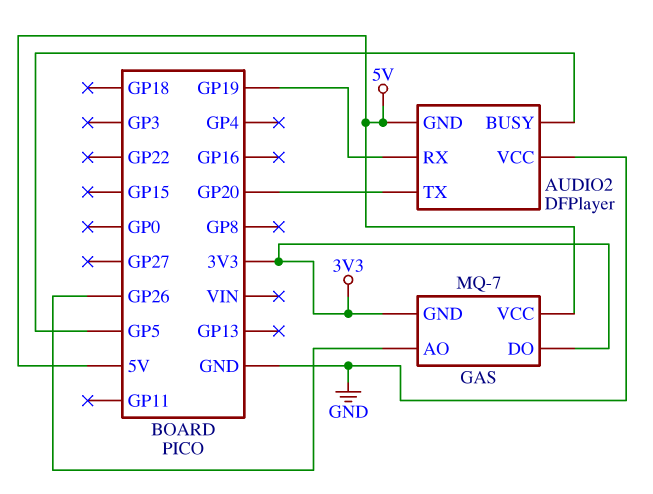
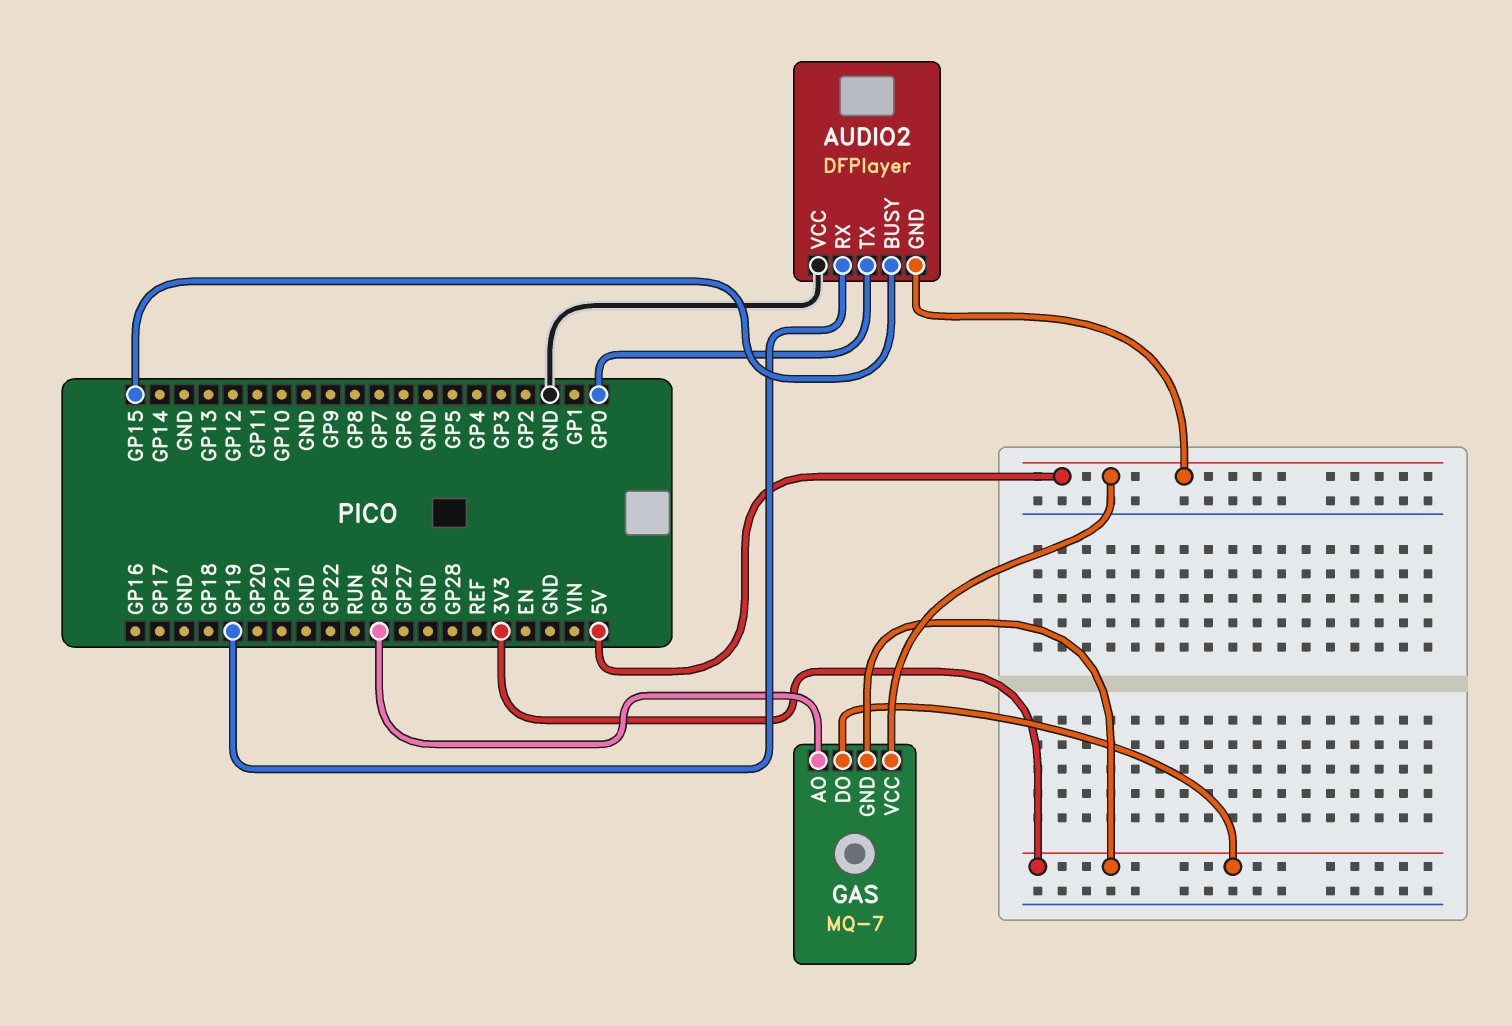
AUDIO2 pin BUSY: GP5 -> GP15
AUDIO2 pin TX: GP20 -> GP0

